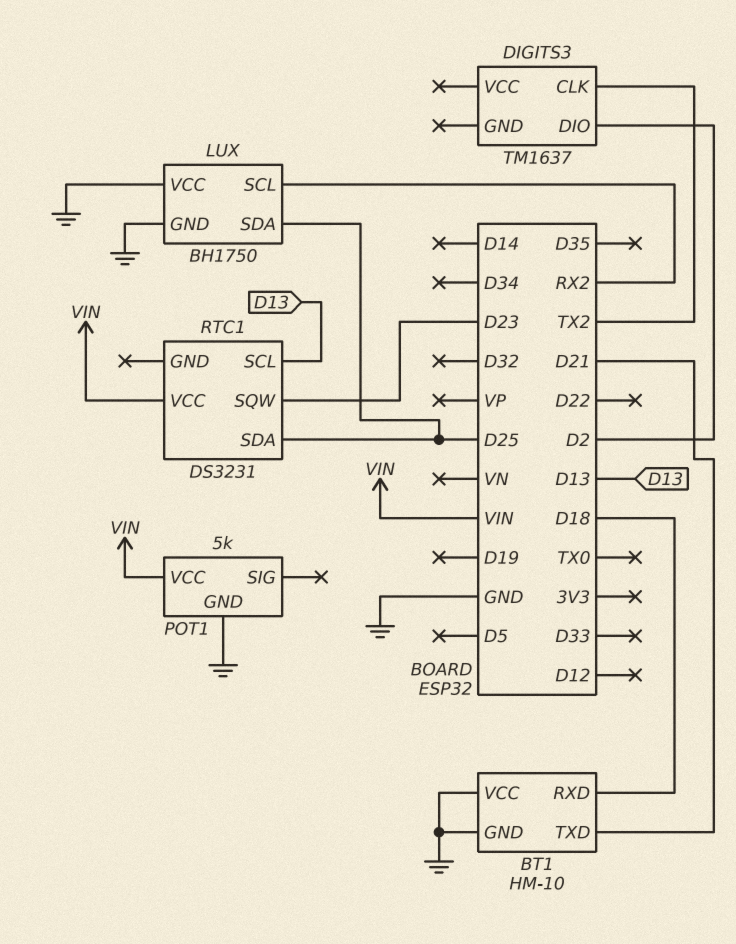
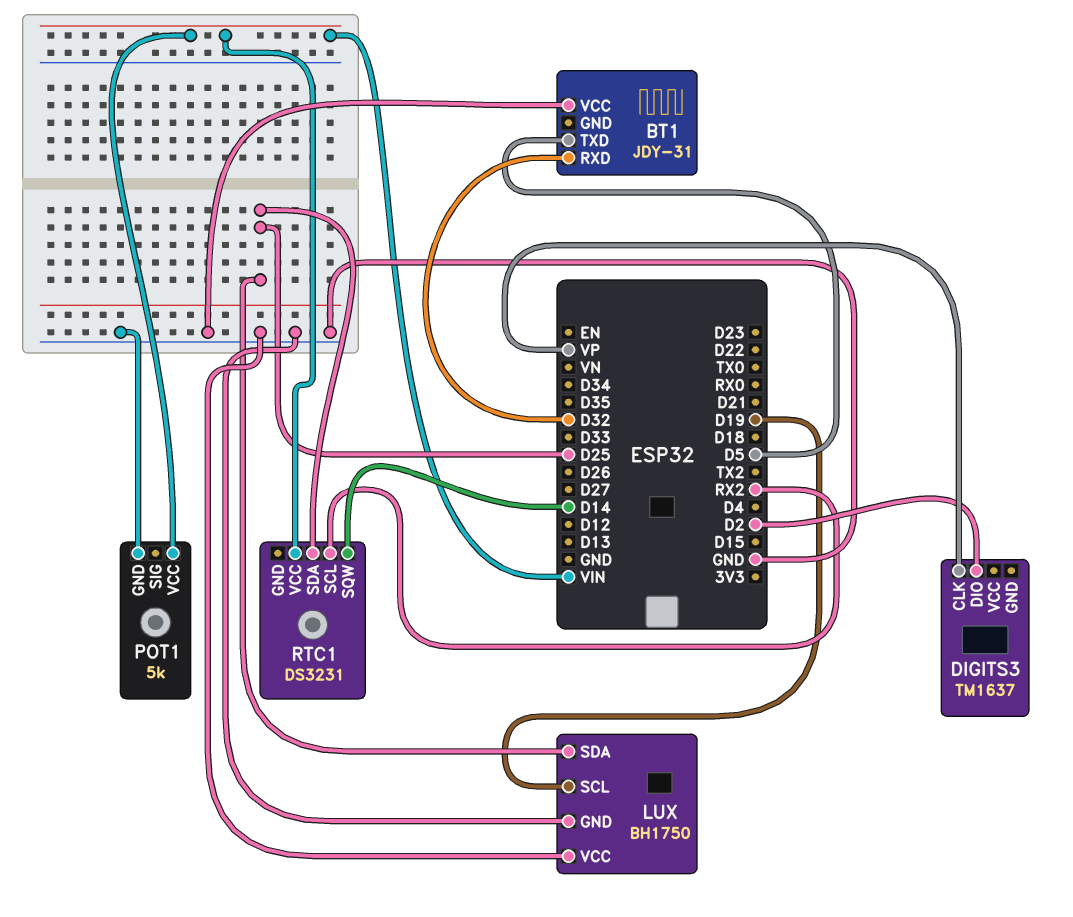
BT1: HM-10 -> JDY-31
BT1 pin GND: GND -> none
BT1 pin RXD: D18 -> D32
BT1 pin TXD: D21 -> D5
DIGITS3 pin CLK: TX2 -> VP
LUX pin SCL: RX2 -> D19
RTC1 pin SCL: D13 -> RX2
RTC1 pin SQW: D23 -> D14

